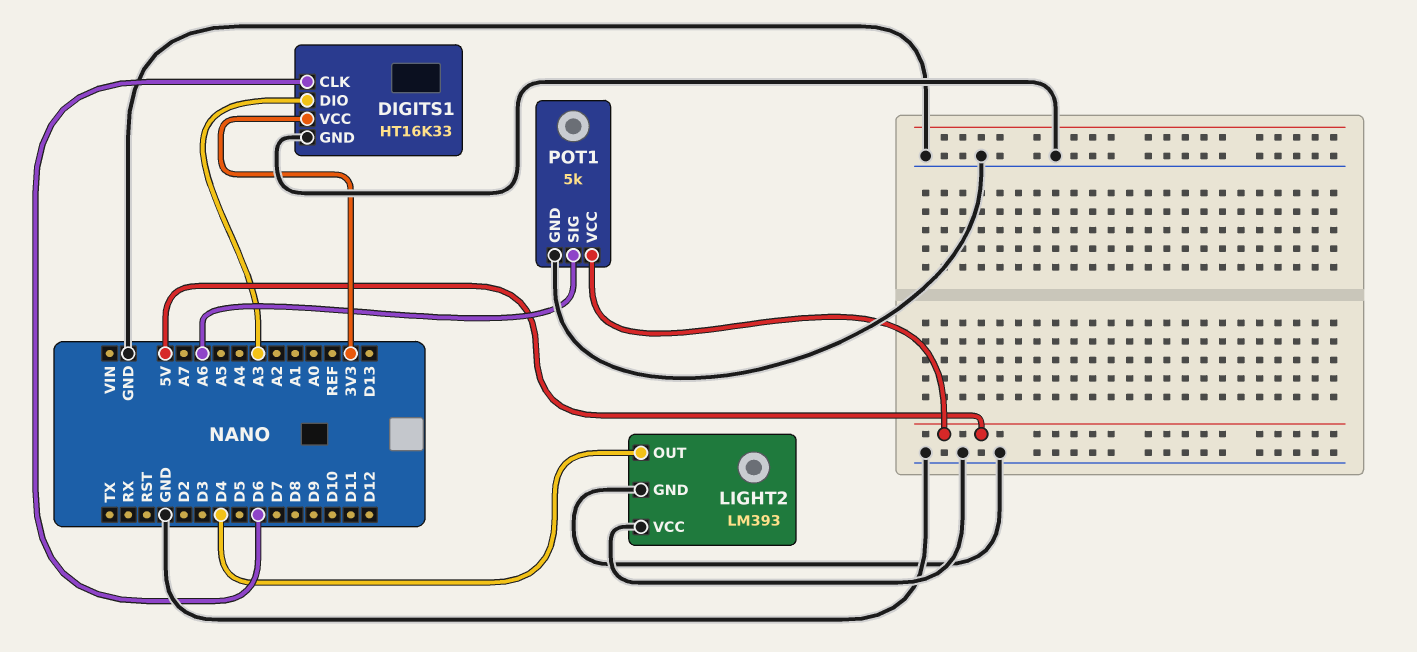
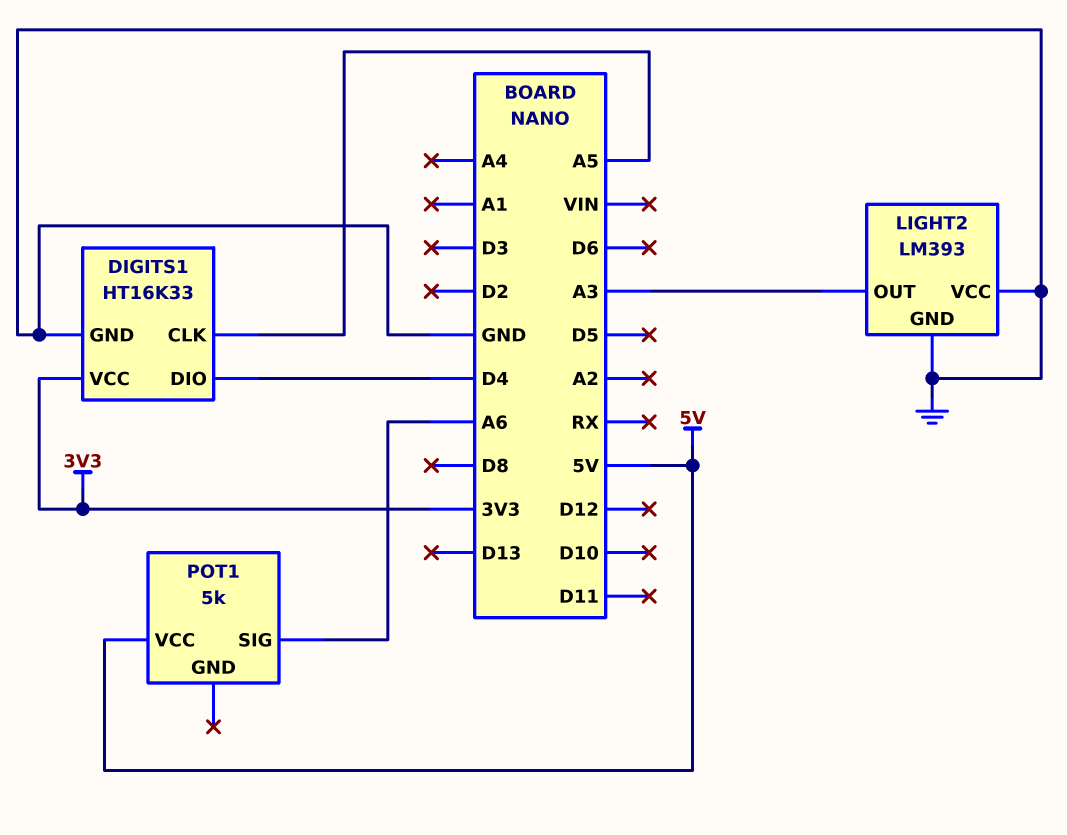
DIGITS1 pin CLK: D6 -> A5
DIGITS1 pin DIO: A3 -> D4
LIGHT2 pin OUT: D4 -> A3
POT1 pin GND: GND -> none

